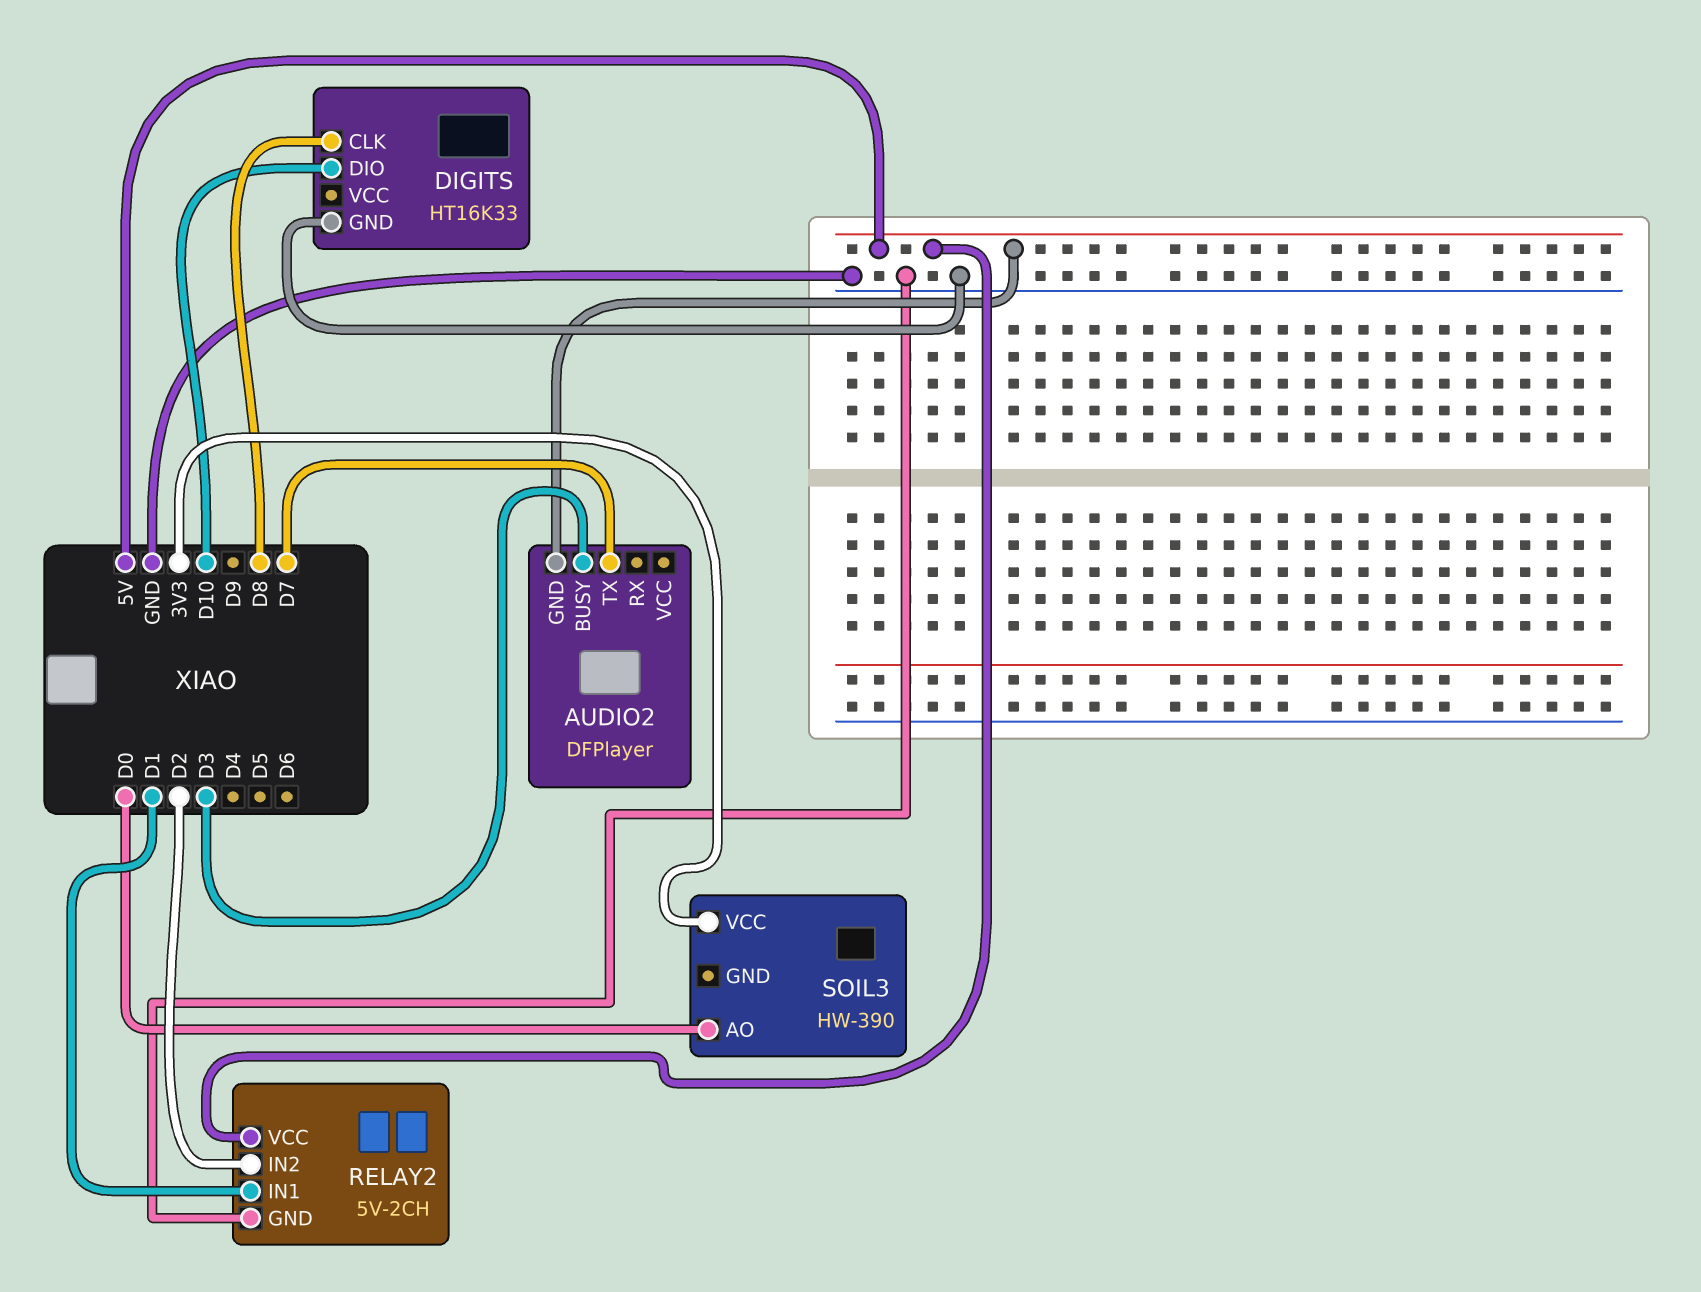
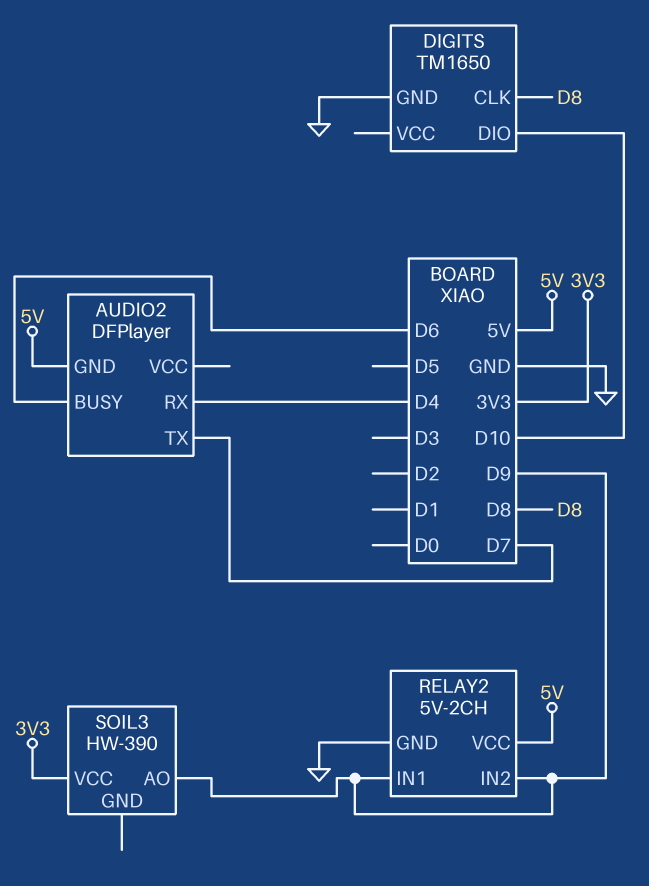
AUDIO2 pin BUSY: D3 -> D6
AUDIO2 pin RX: none -> D4
DIGITS: HT16K33 -> TM1650
RELAY2 pin IN1: D1 -> D9
RELAY2 pin IN2: D2 -> D9
SOIL3 pin AO: D0 -> D9

